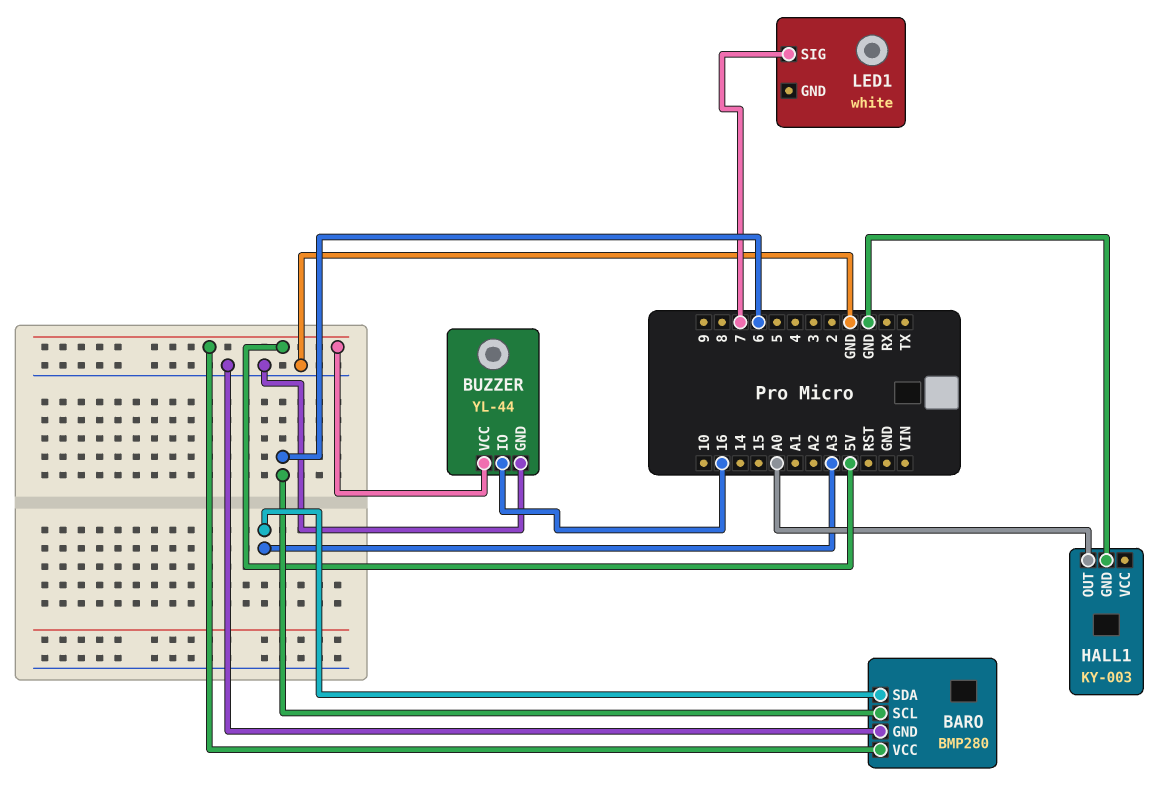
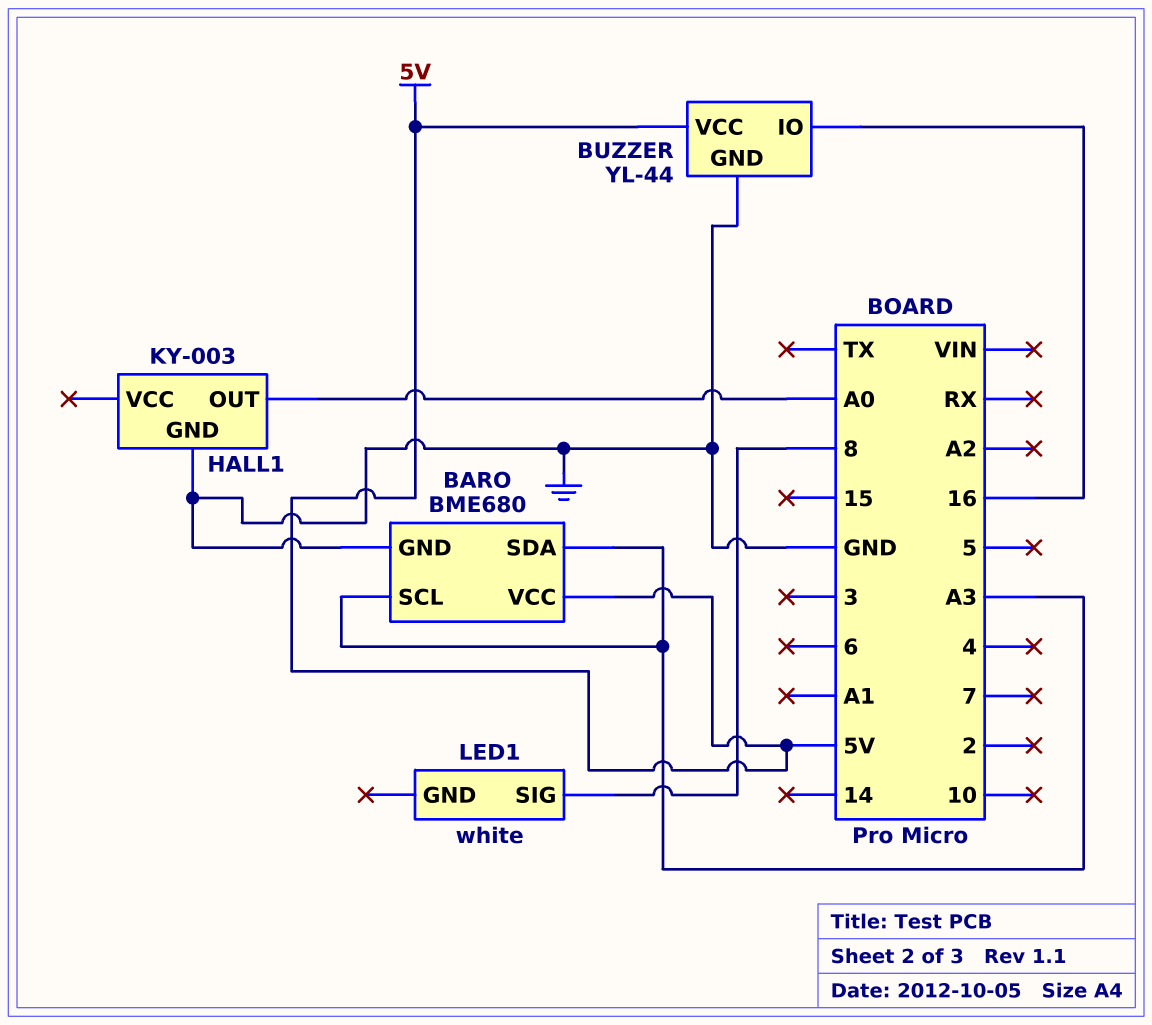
BARO: BMP280 -> BME680
BARO pin SCL: 6 -> A3
LED1 pin SIG: 7 -> 8

